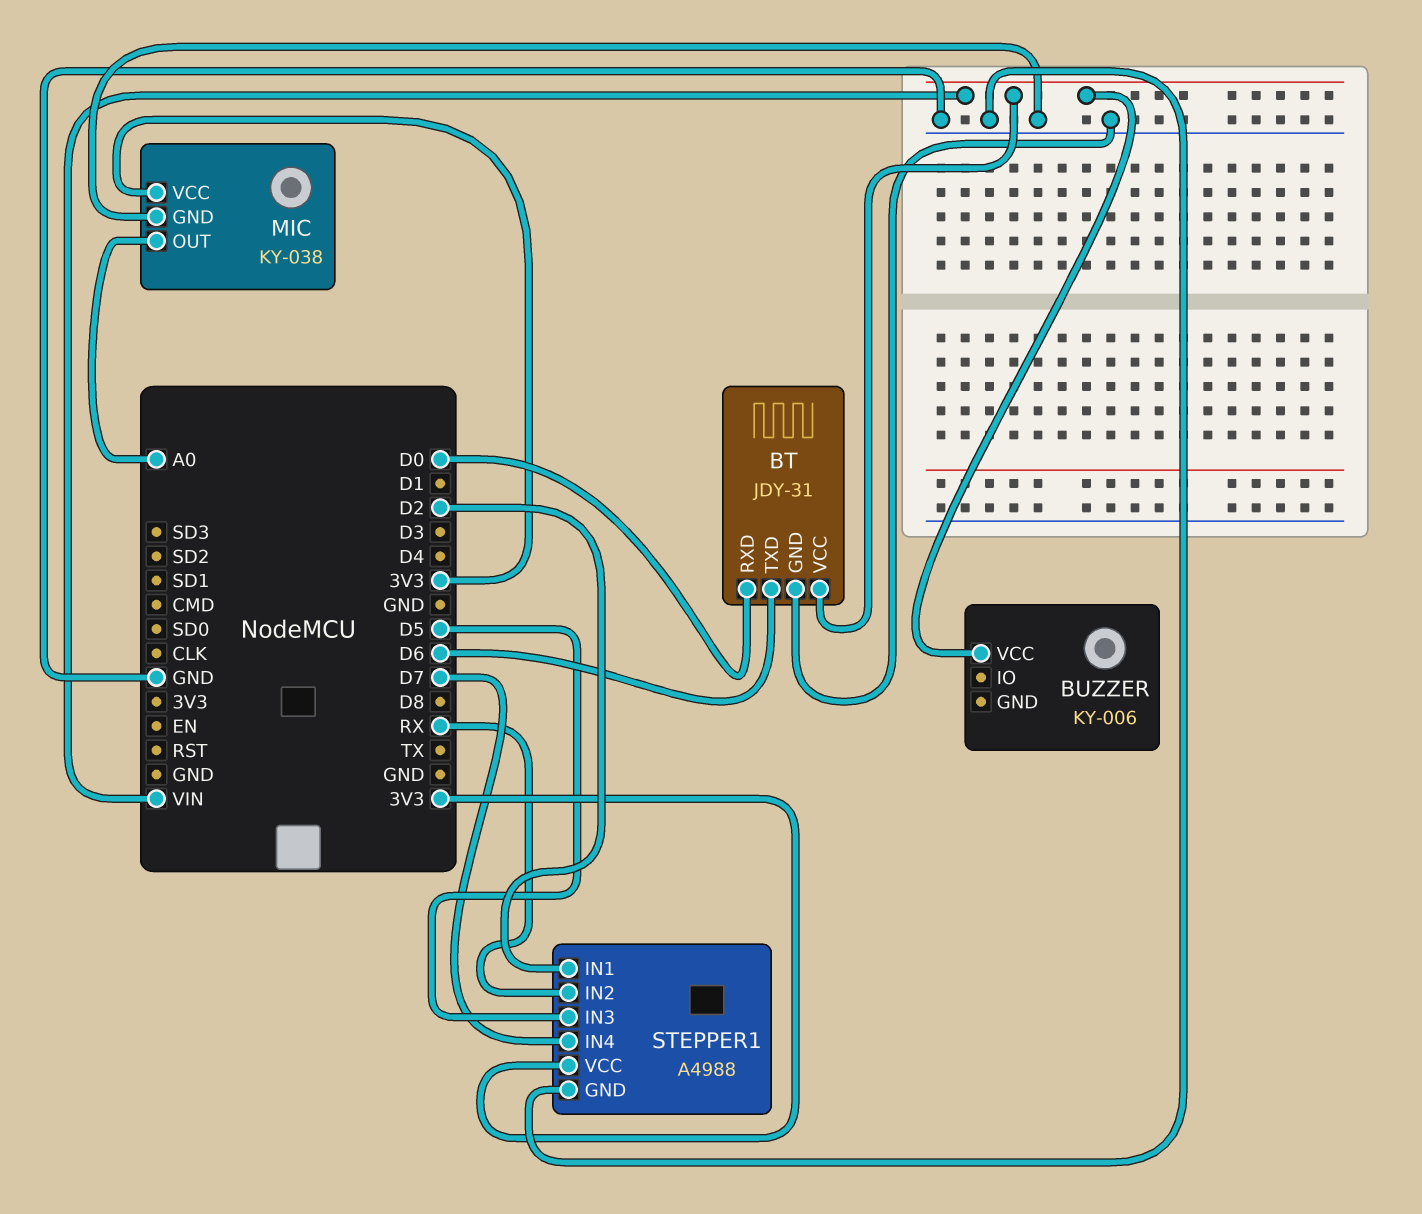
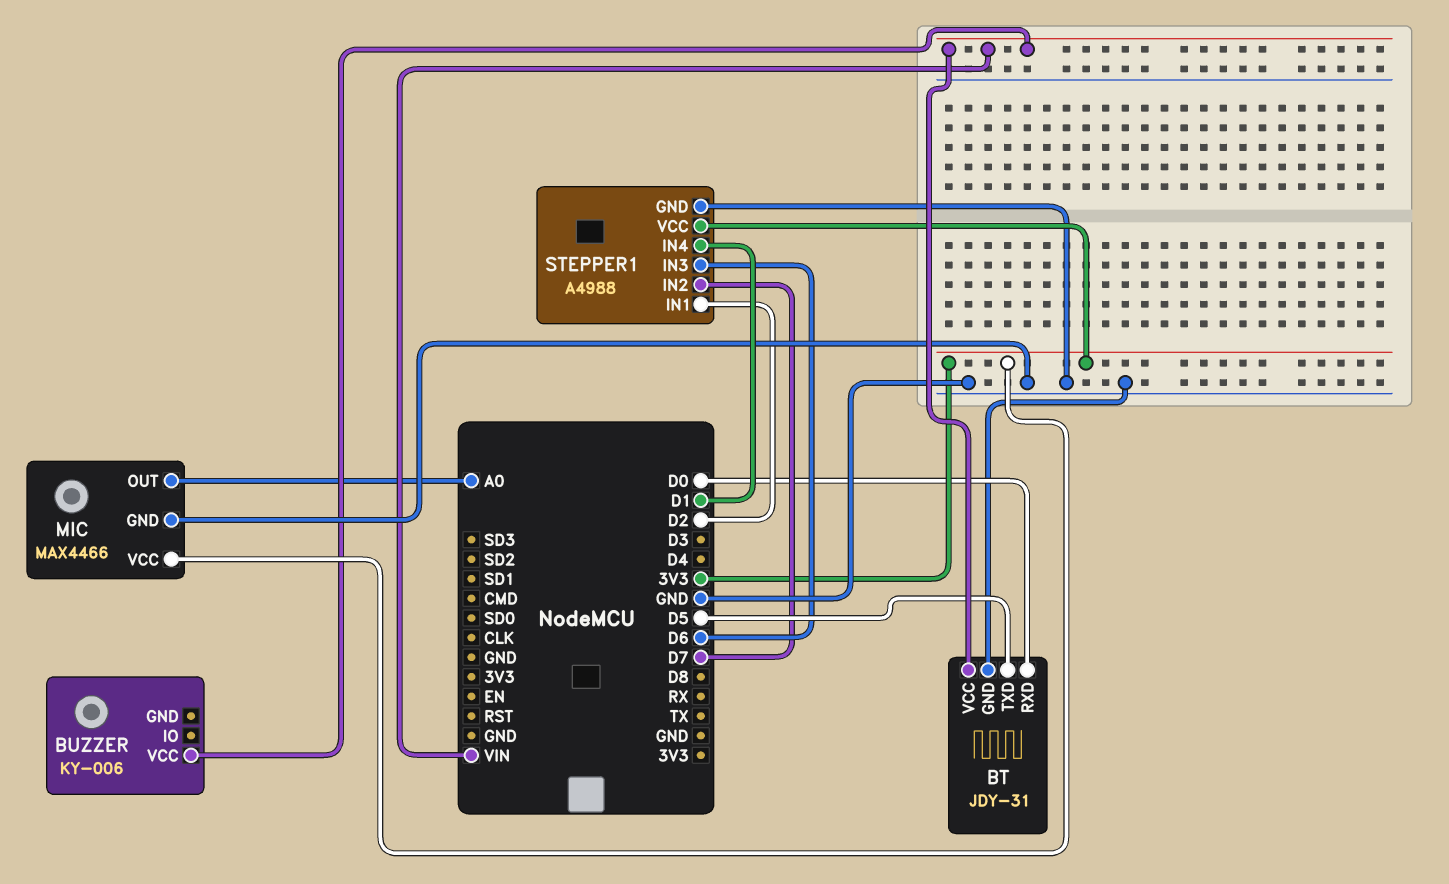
BT pin TXD: D6 -> D5
MIC: KY-038 -> MAX4466
STEPPER1 pin IN2: RX -> D7
STEPPER1 pin IN3: D5 -> D6
STEPPER1 pin IN4: D7 -> D1

